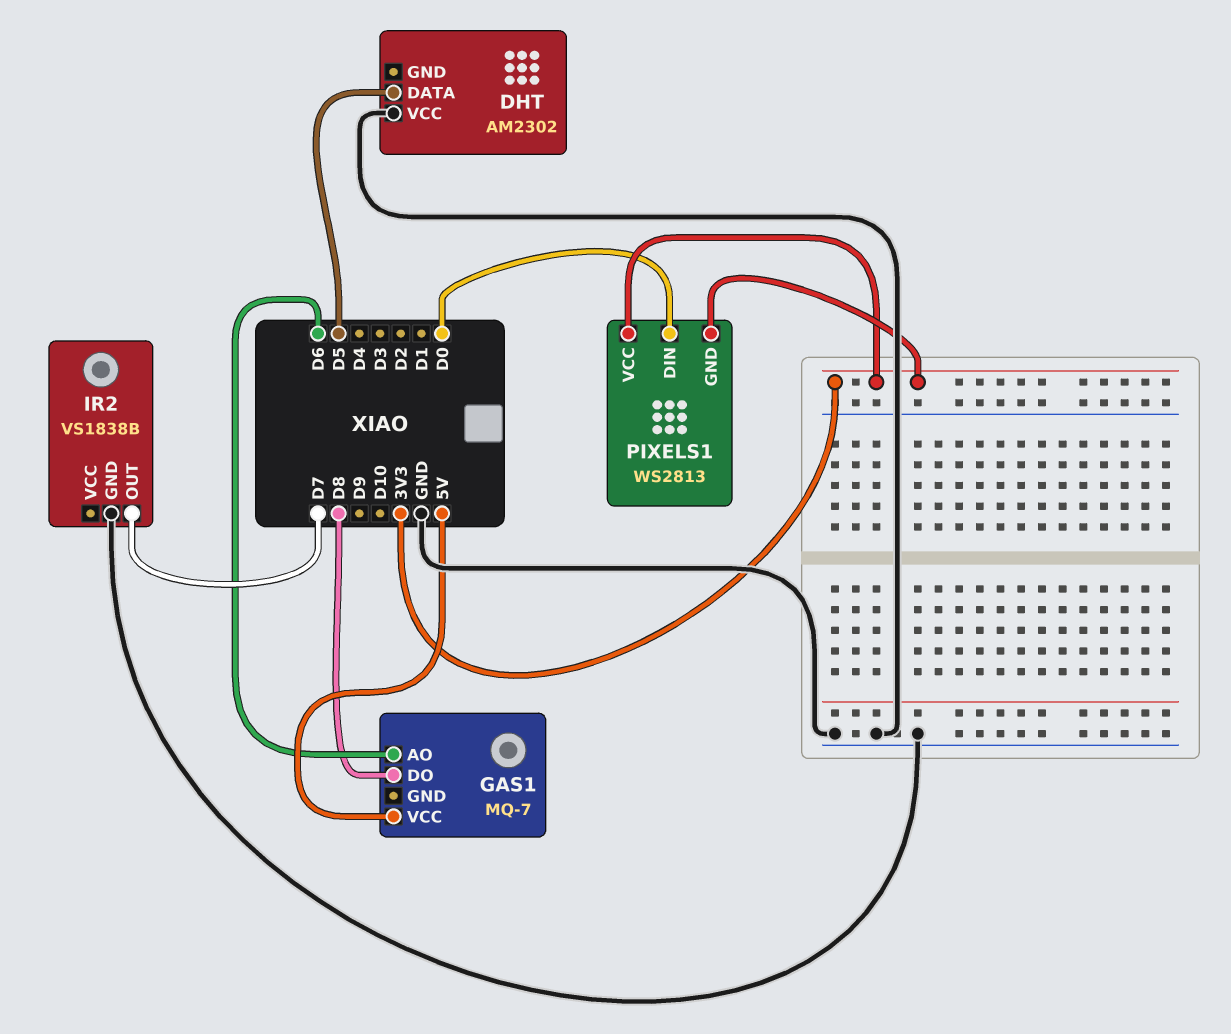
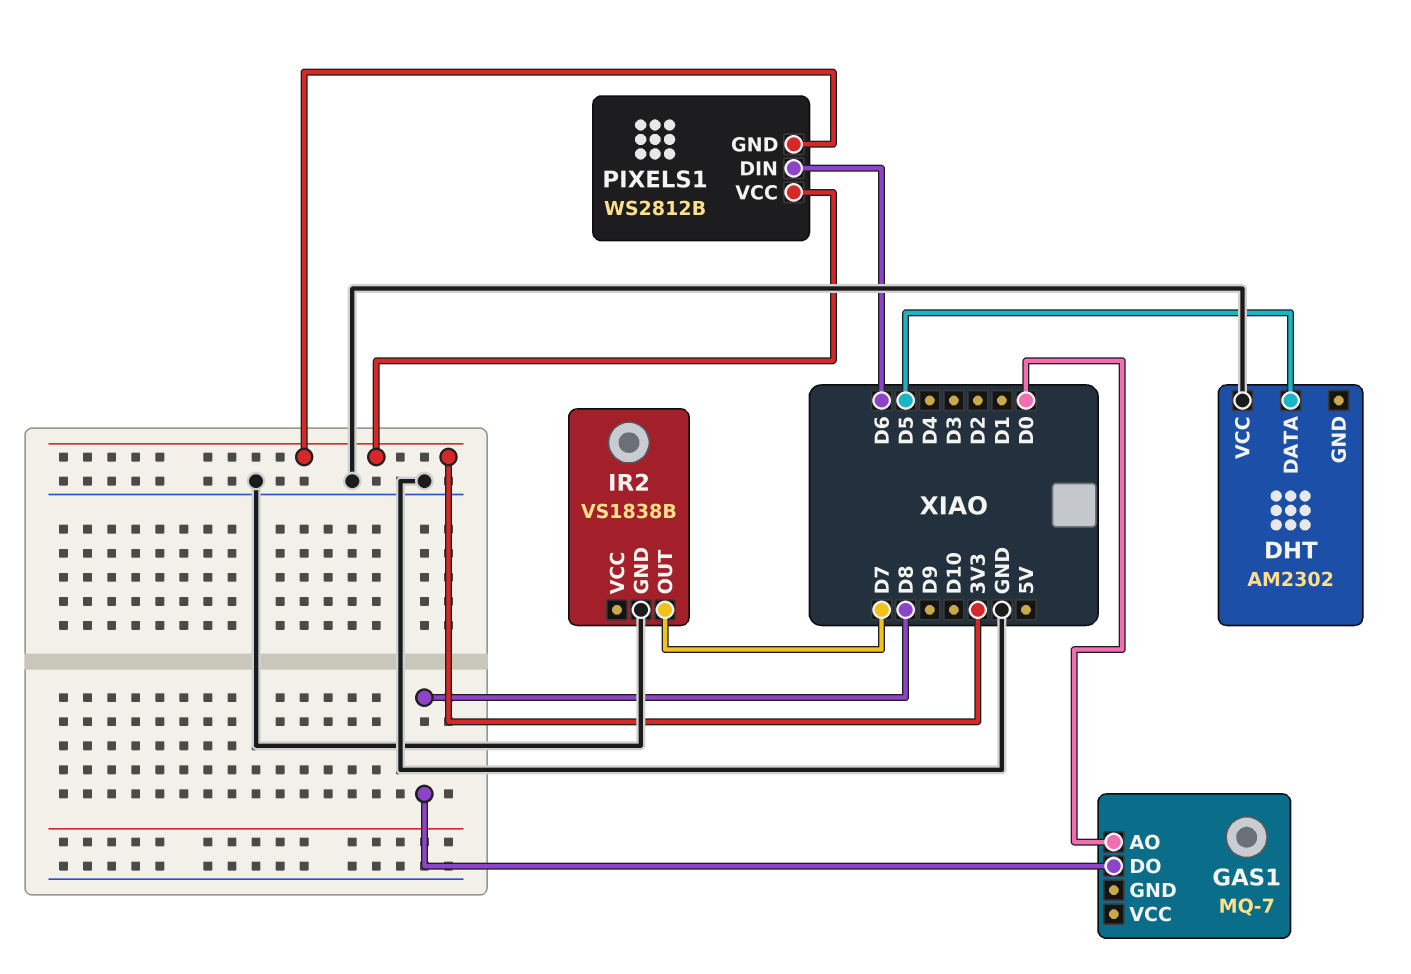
GAS1 pin AO: D6 -> D0
GAS1 pin VCC: 5V -> none
PIXELS1: WS2813 -> WS2812B
PIXELS1 pin DIN: D0 -> D6

